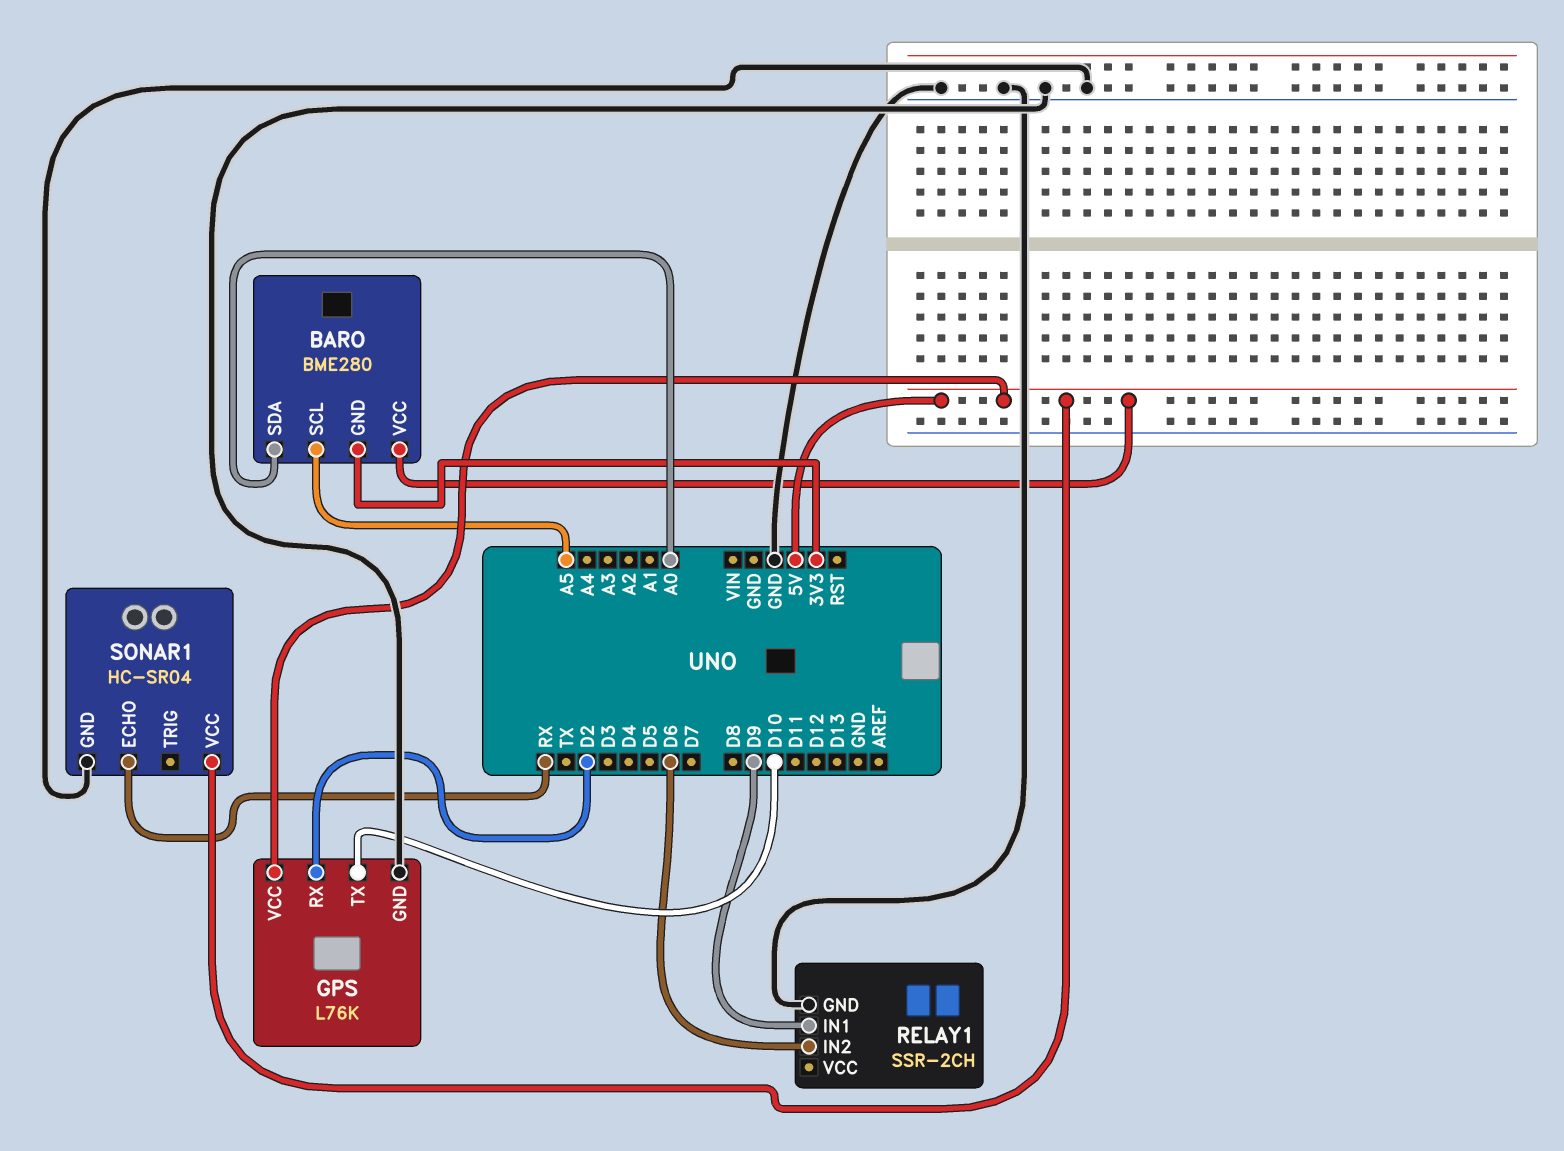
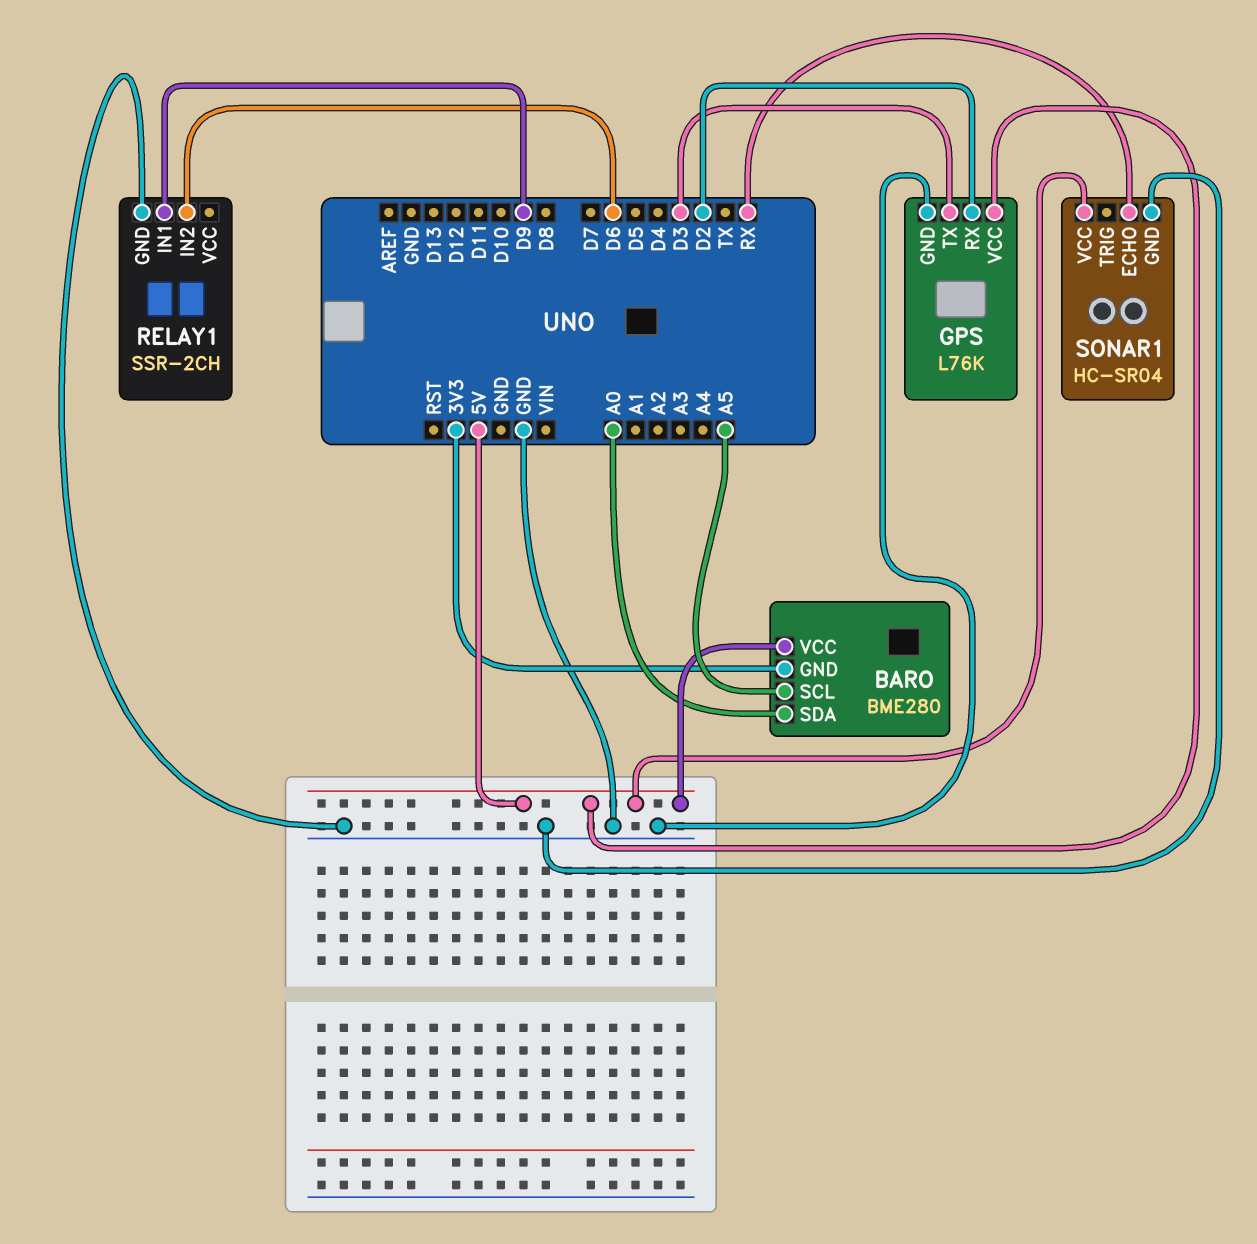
GPS pin TX: D10 -> D3

